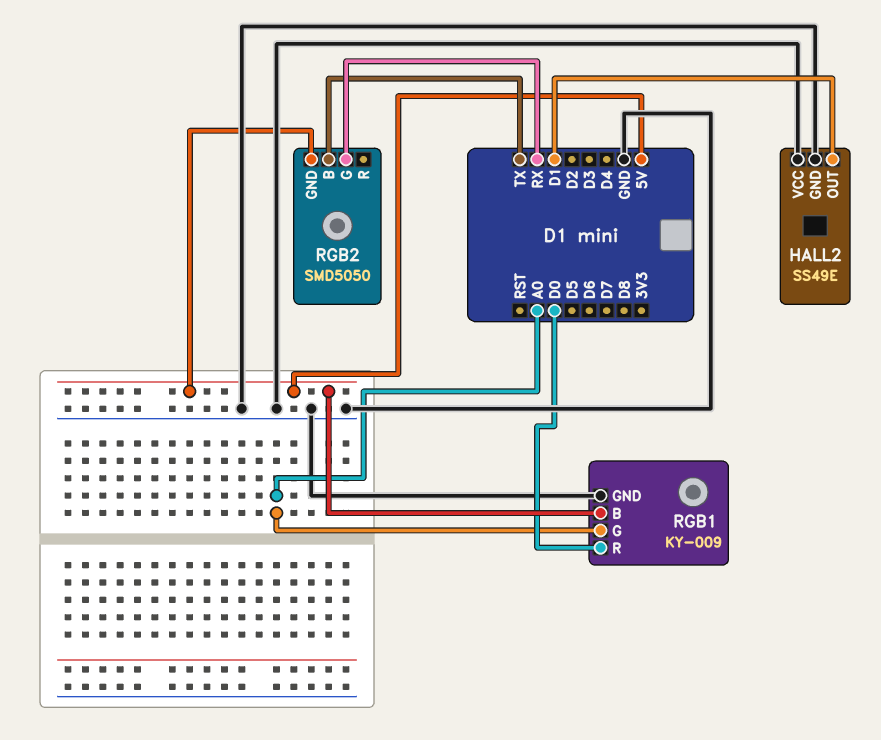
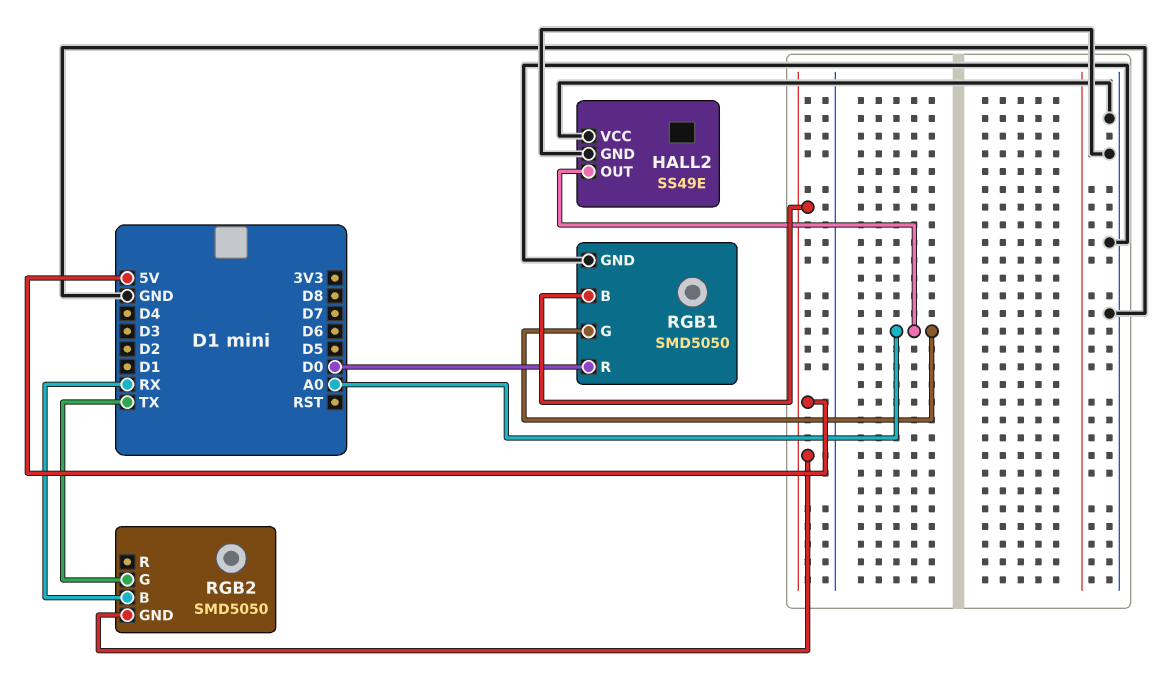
HALL2 pin OUT: D1 -> A0
RGB1: KY-009 -> SMD5050
RGB2 pin B: TX -> RX
RGB2 pin G: RX -> TX

